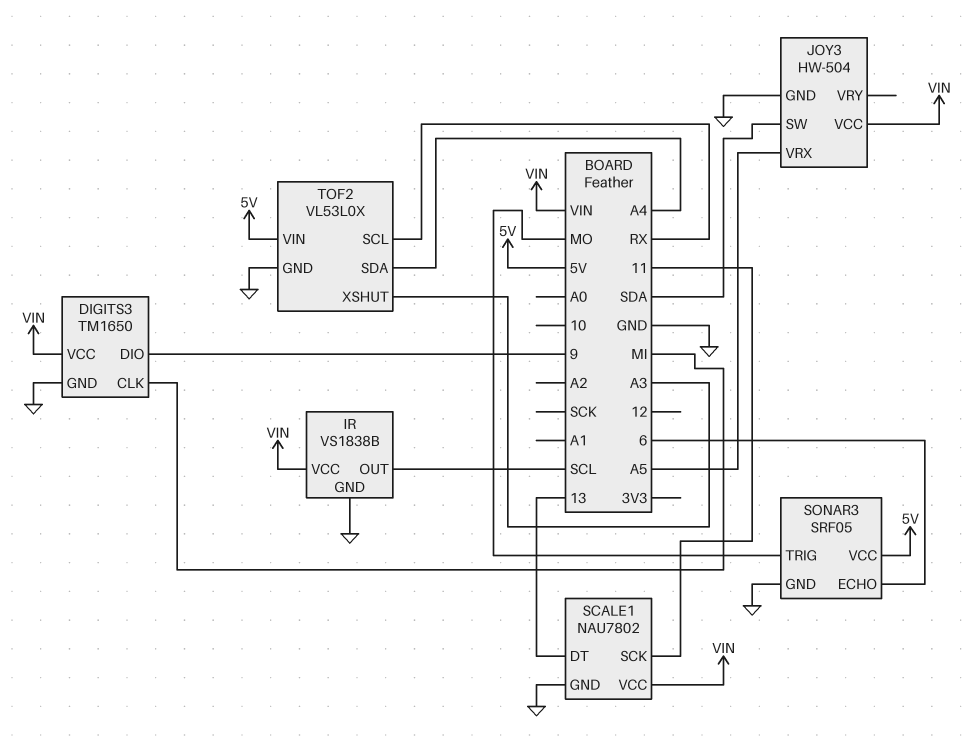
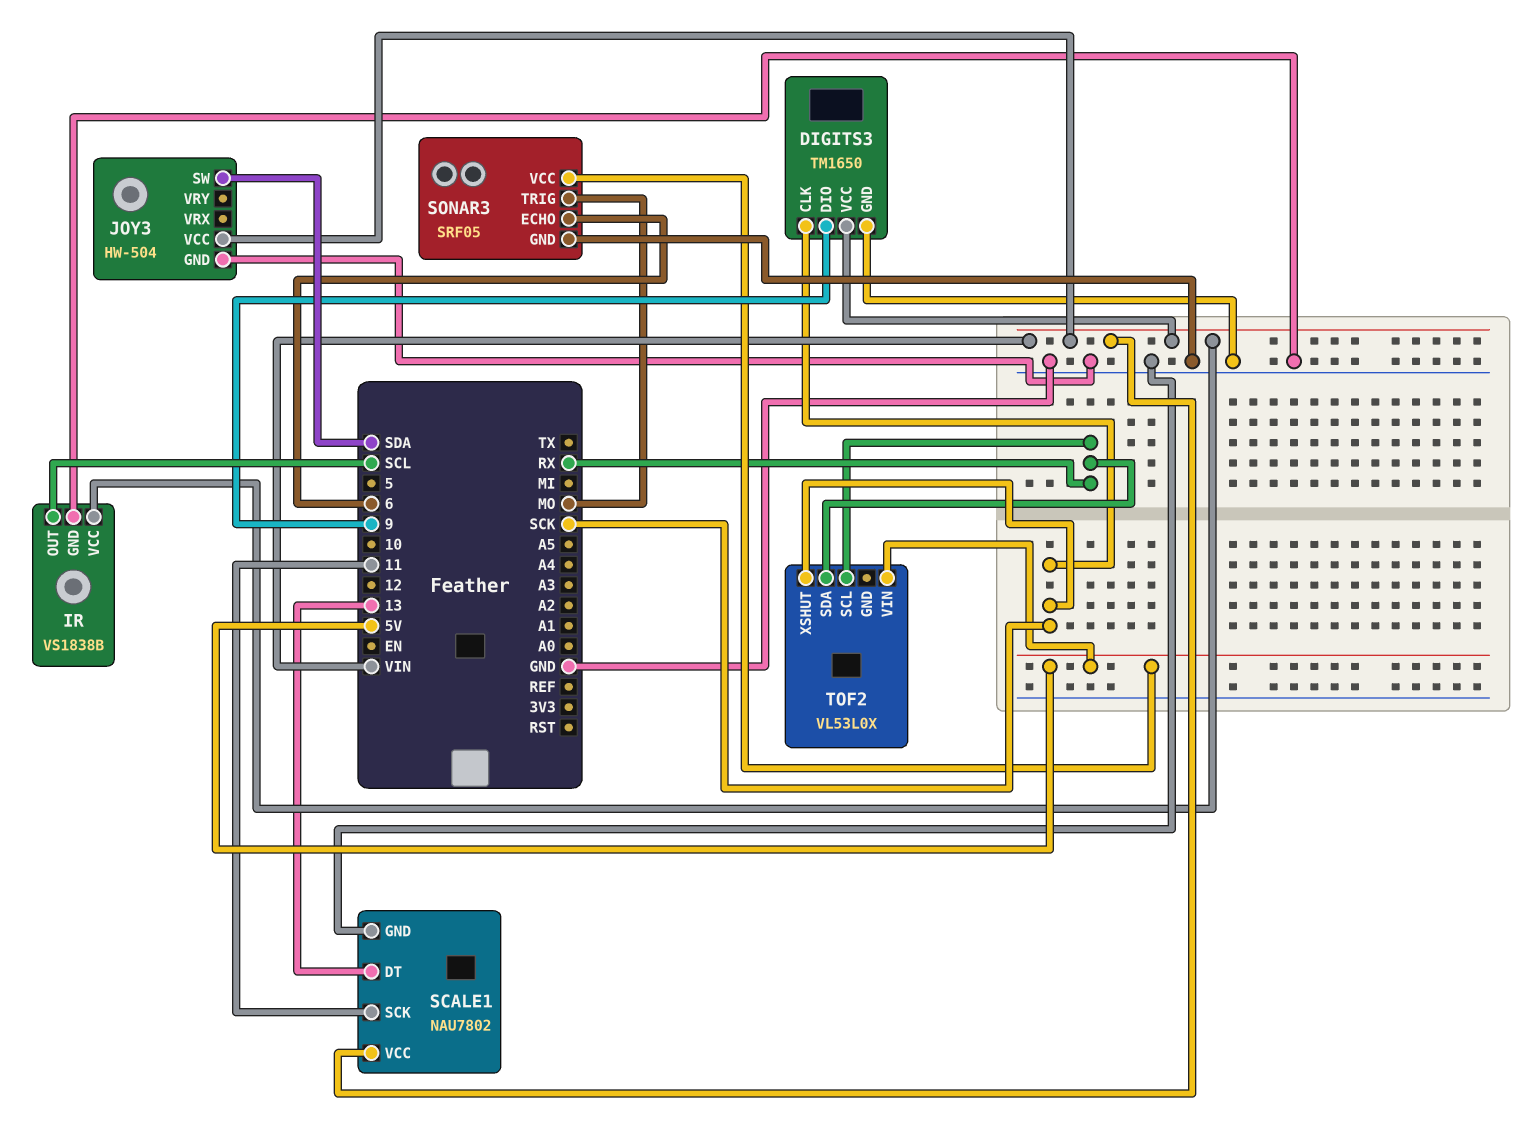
DIGITS3 pin CLK: MI -> SCK
JOY3 pin VRX: A5 -> none
TOF2 pin GND: GND -> none
TOF2 pin SDA: A4 -> RX
TOF2 pin XSHUT: A3 -> SCK

